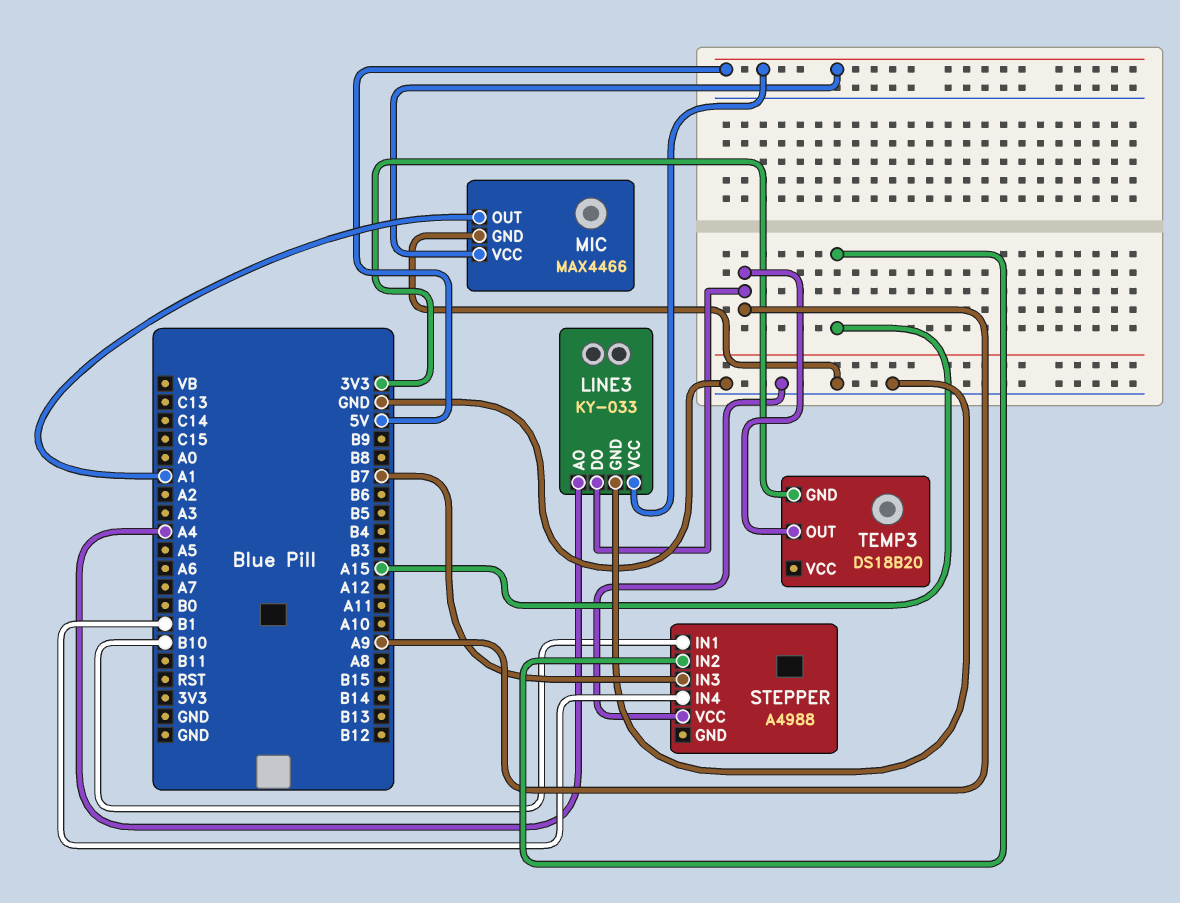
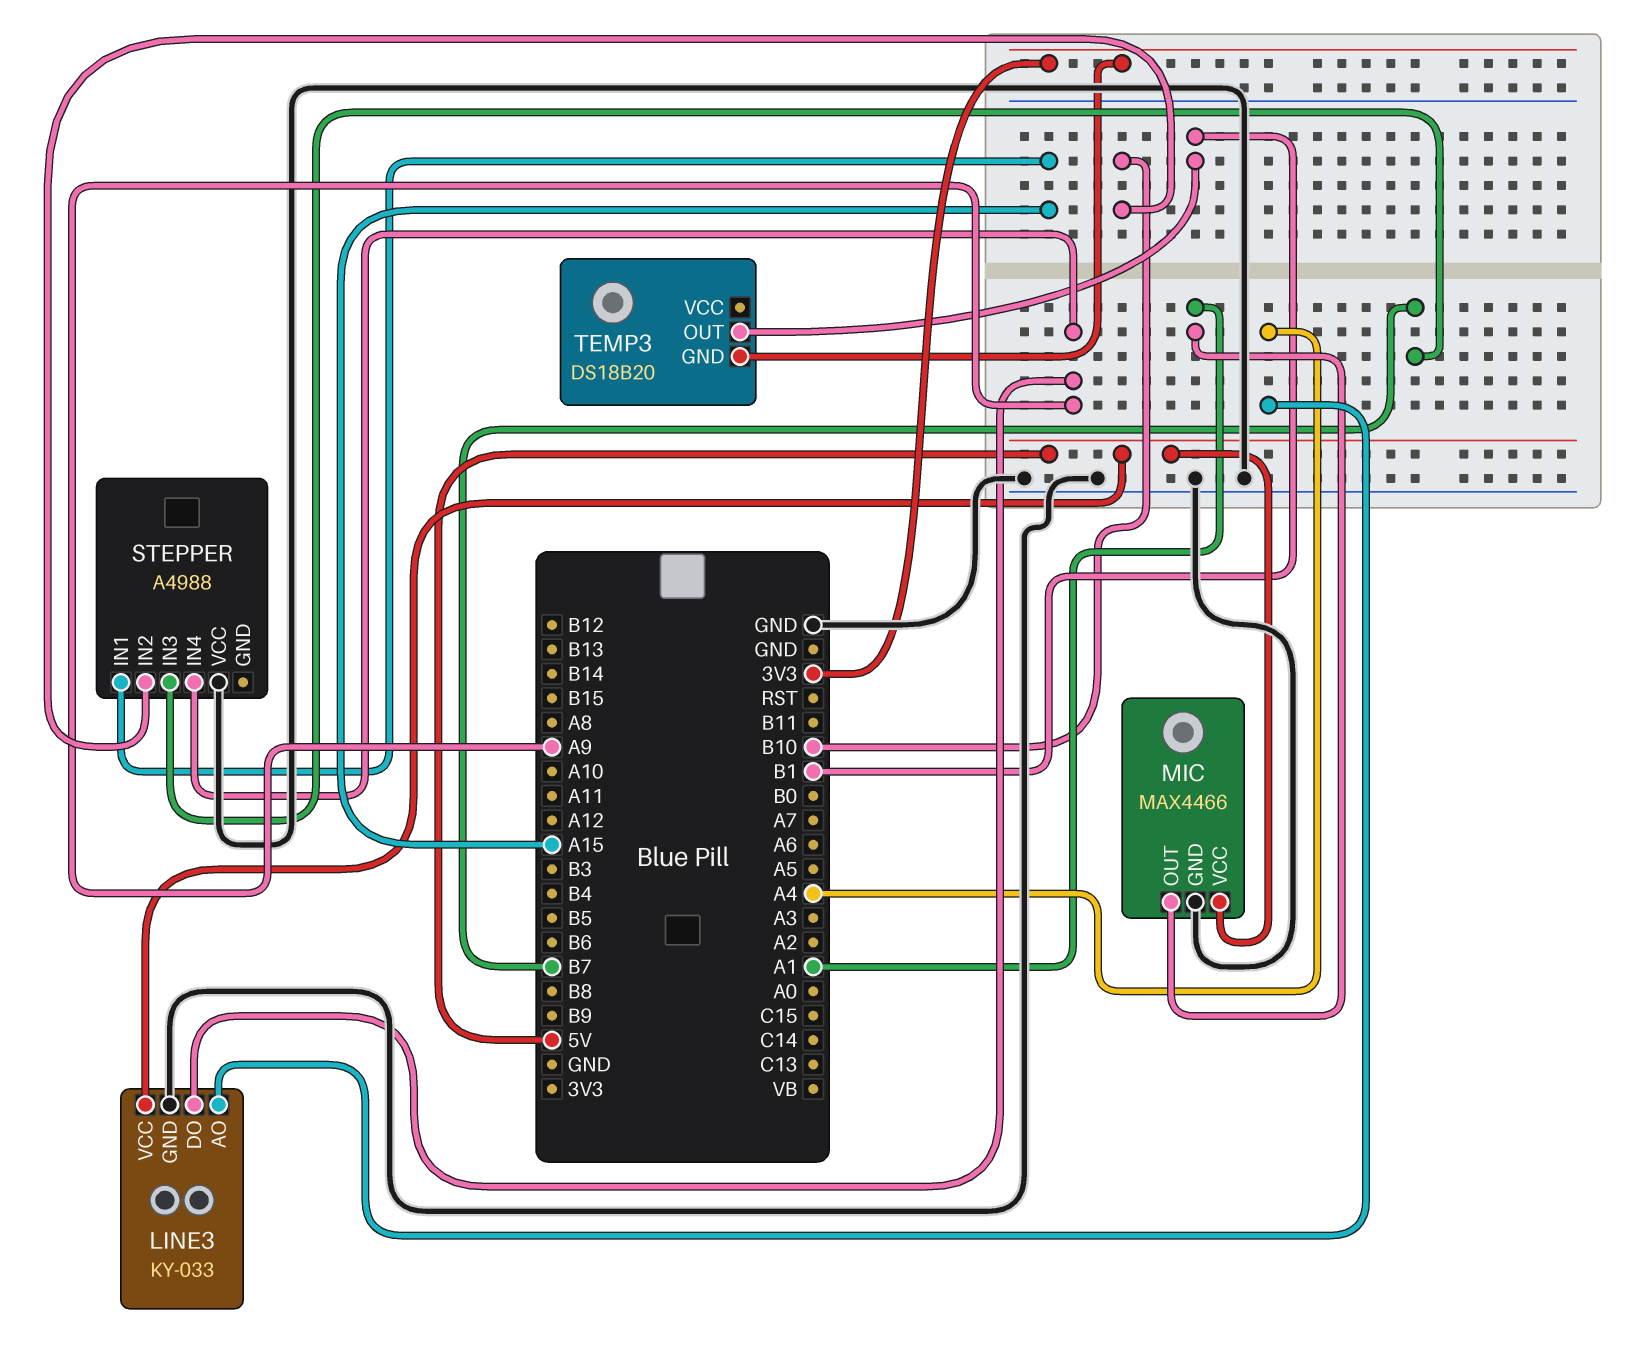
STEPPER pin IN1: B10 -> A15
STEPPER pin IN2: A15 -> B10
STEPPER pin IN4: B1 -> A9
TEMP3 pin OUT: A9 -> B1

